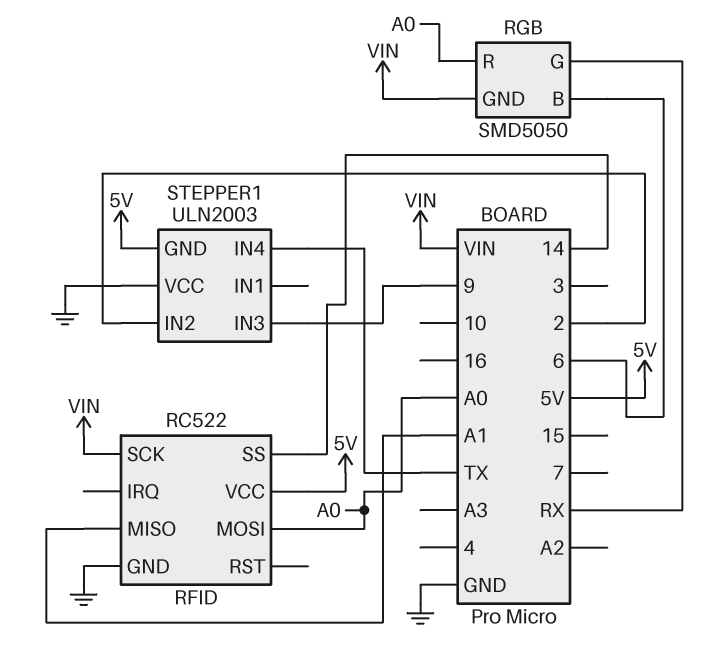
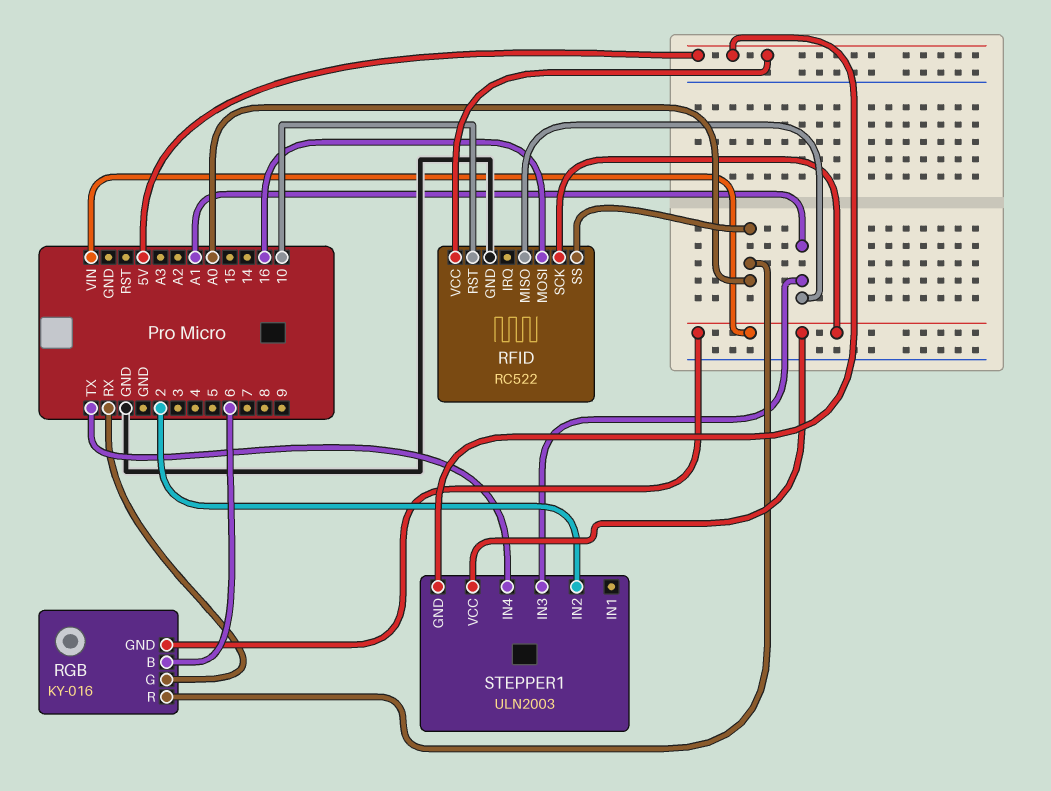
RFID pin MOSI: A0 -> 16
RFID pin RST: none -> 10
RFID pin SS: 14 -> A0
RGB: SMD5050 -> KY-016
STEPPER1 pin IN3: 9 -> A1
STEPPER1 pin VCC: GND -> VIN

